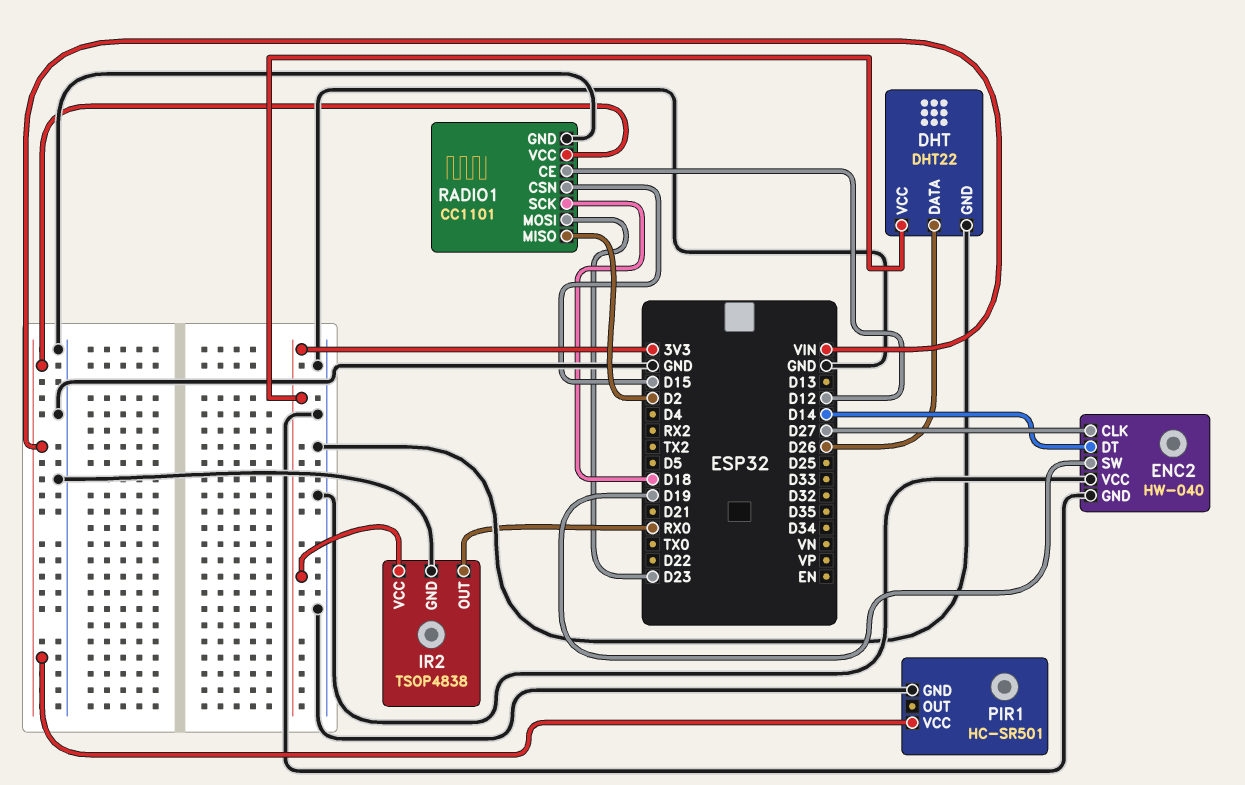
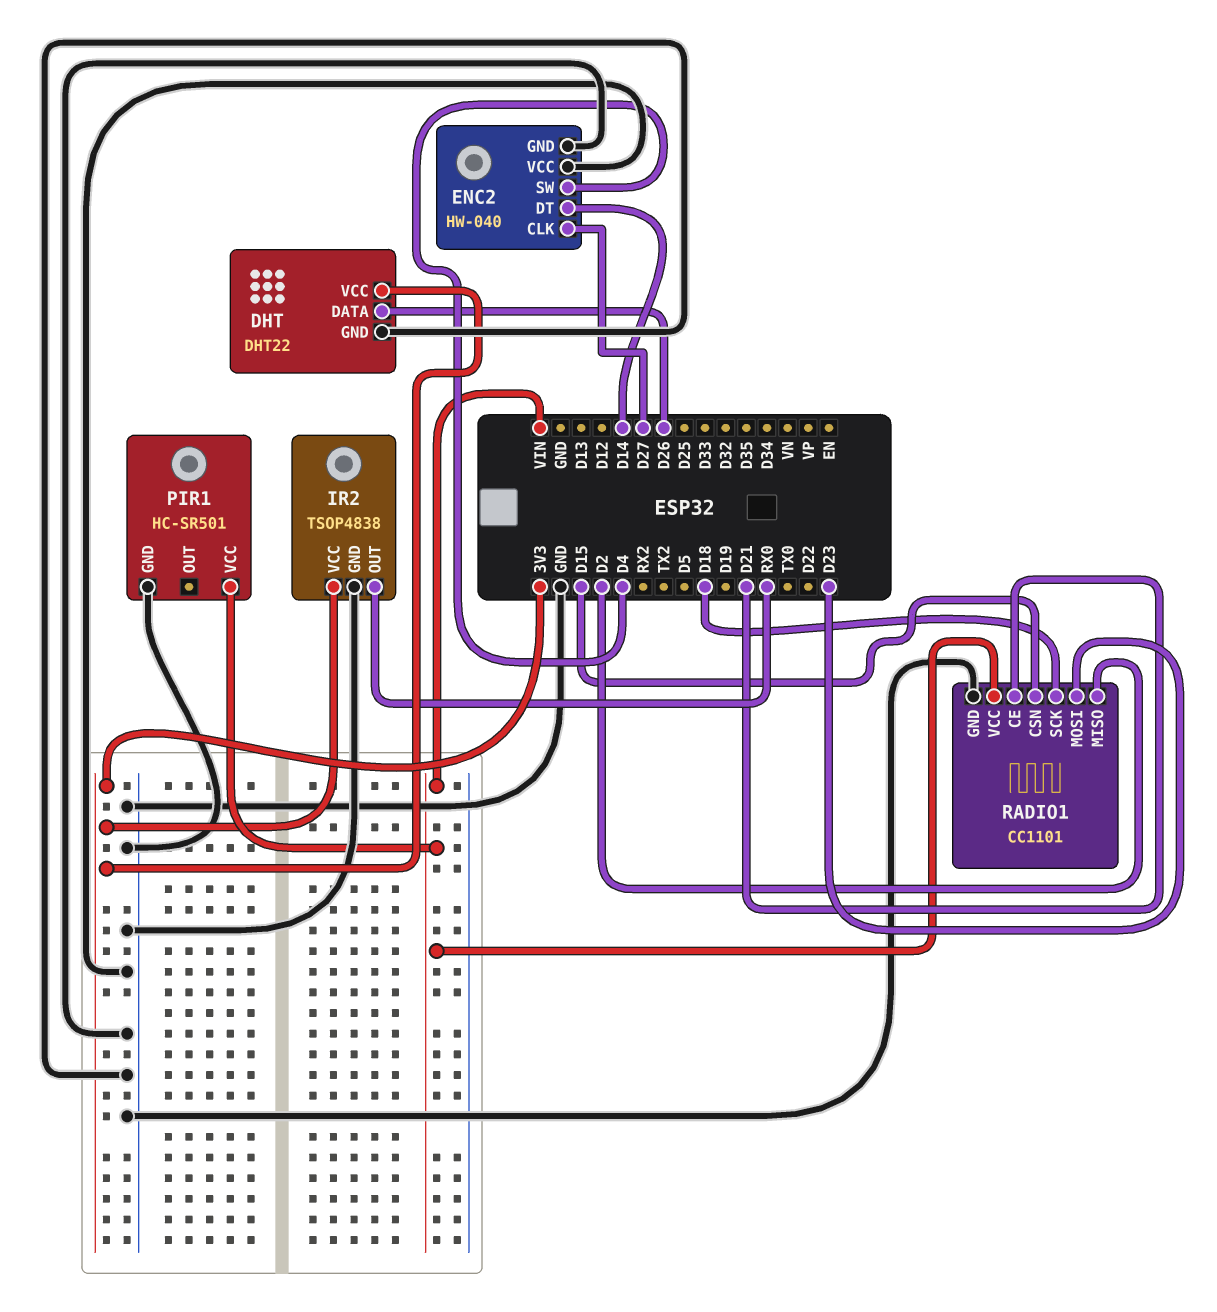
ENC2 pin SW: D19 -> D4
RADIO1 pin CE: D12 -> D21

